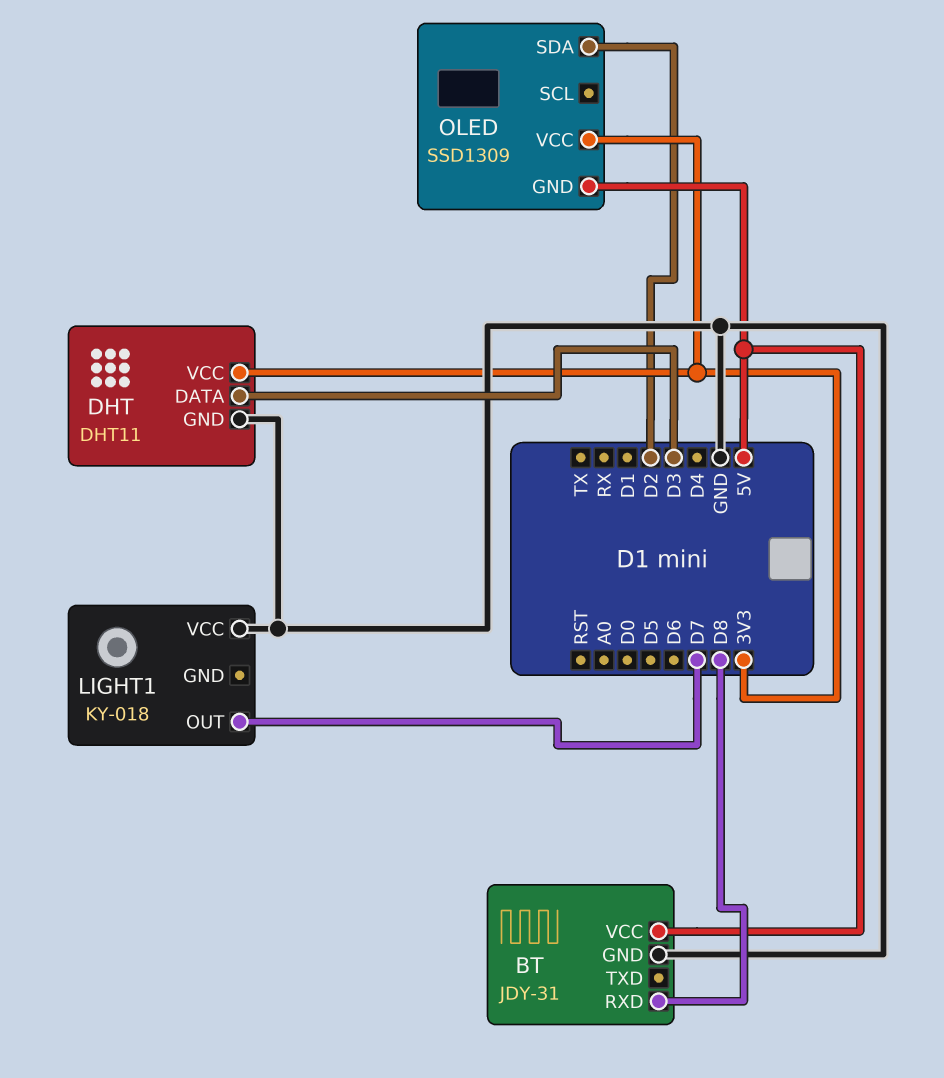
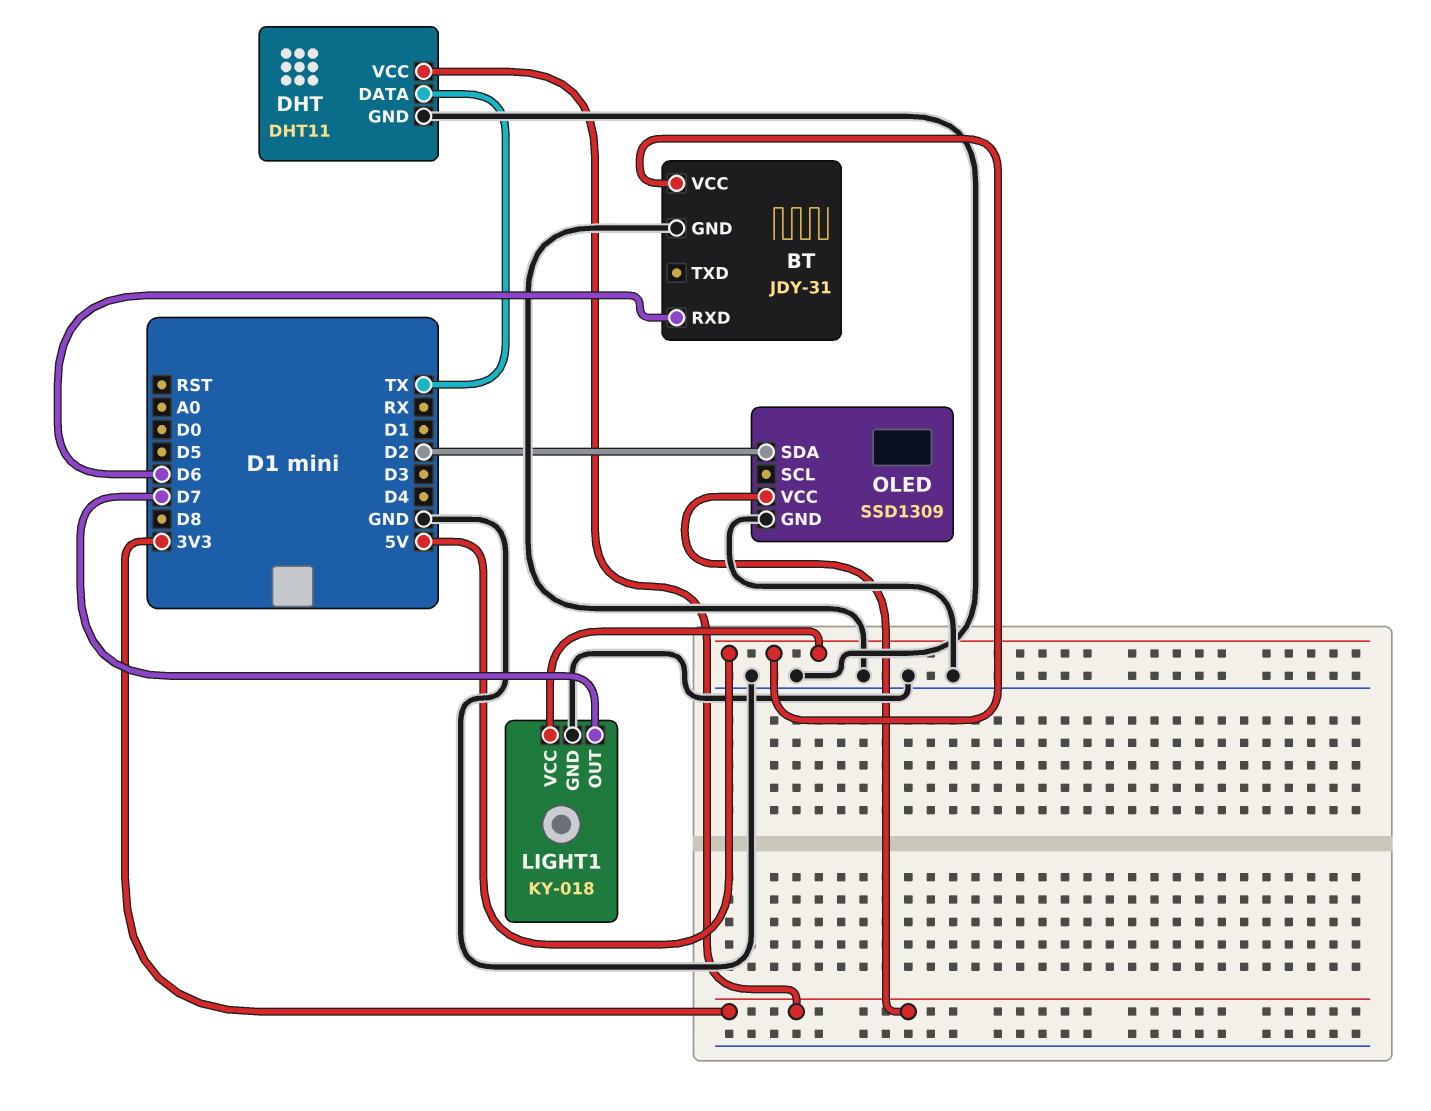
BT pin RXD: D8 -> D6
DHT pin DATA: D3 -> TX
LIGHT1 pin GND: none -> GND
LIGHT1 pin VCC: GND -> 5V
OLED pin GND: 5V -> GND

